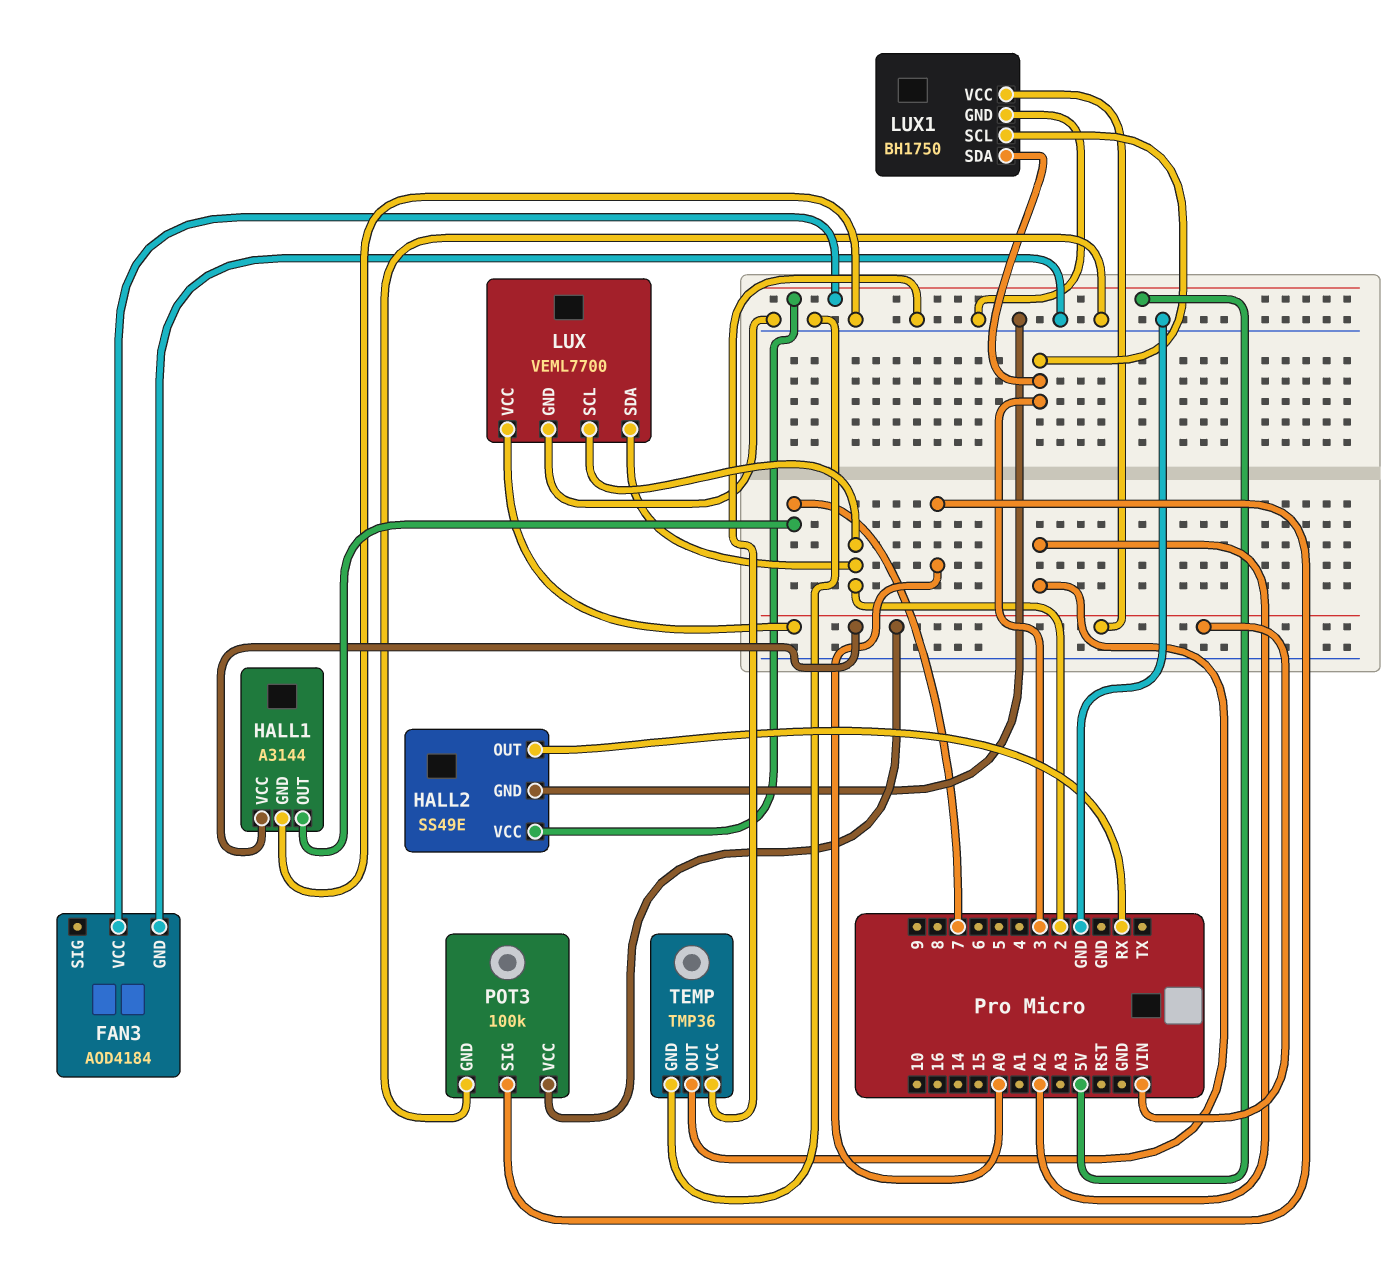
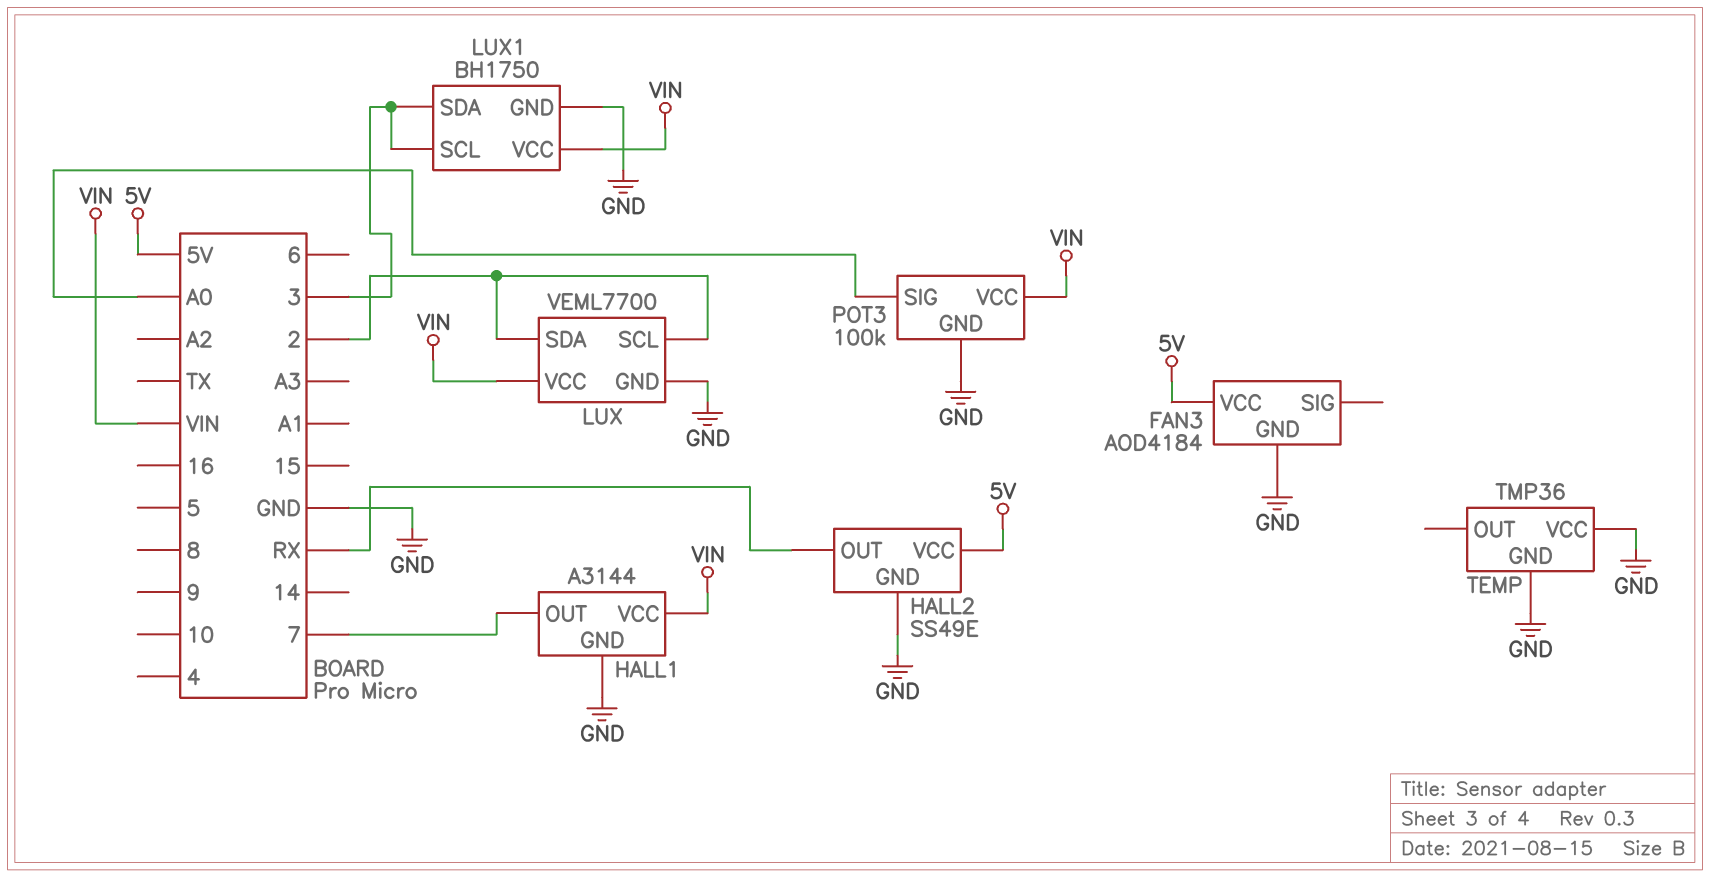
TEMP pin OUT: A2 -> none

